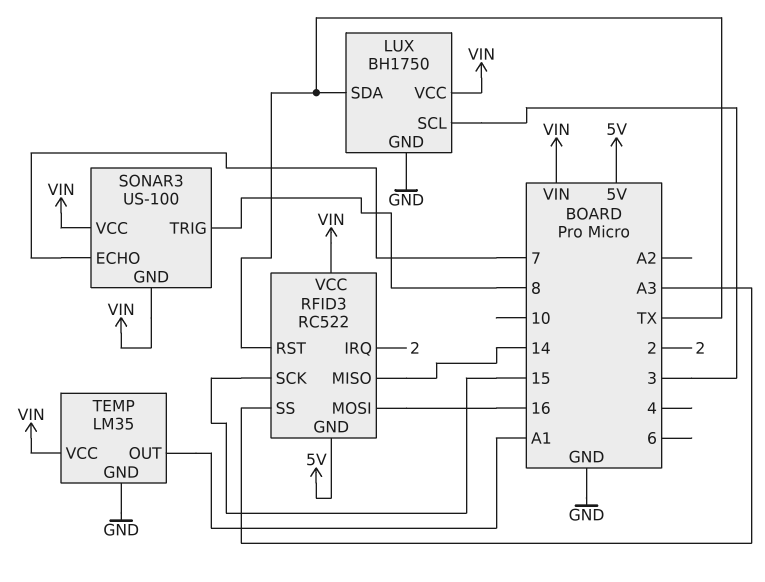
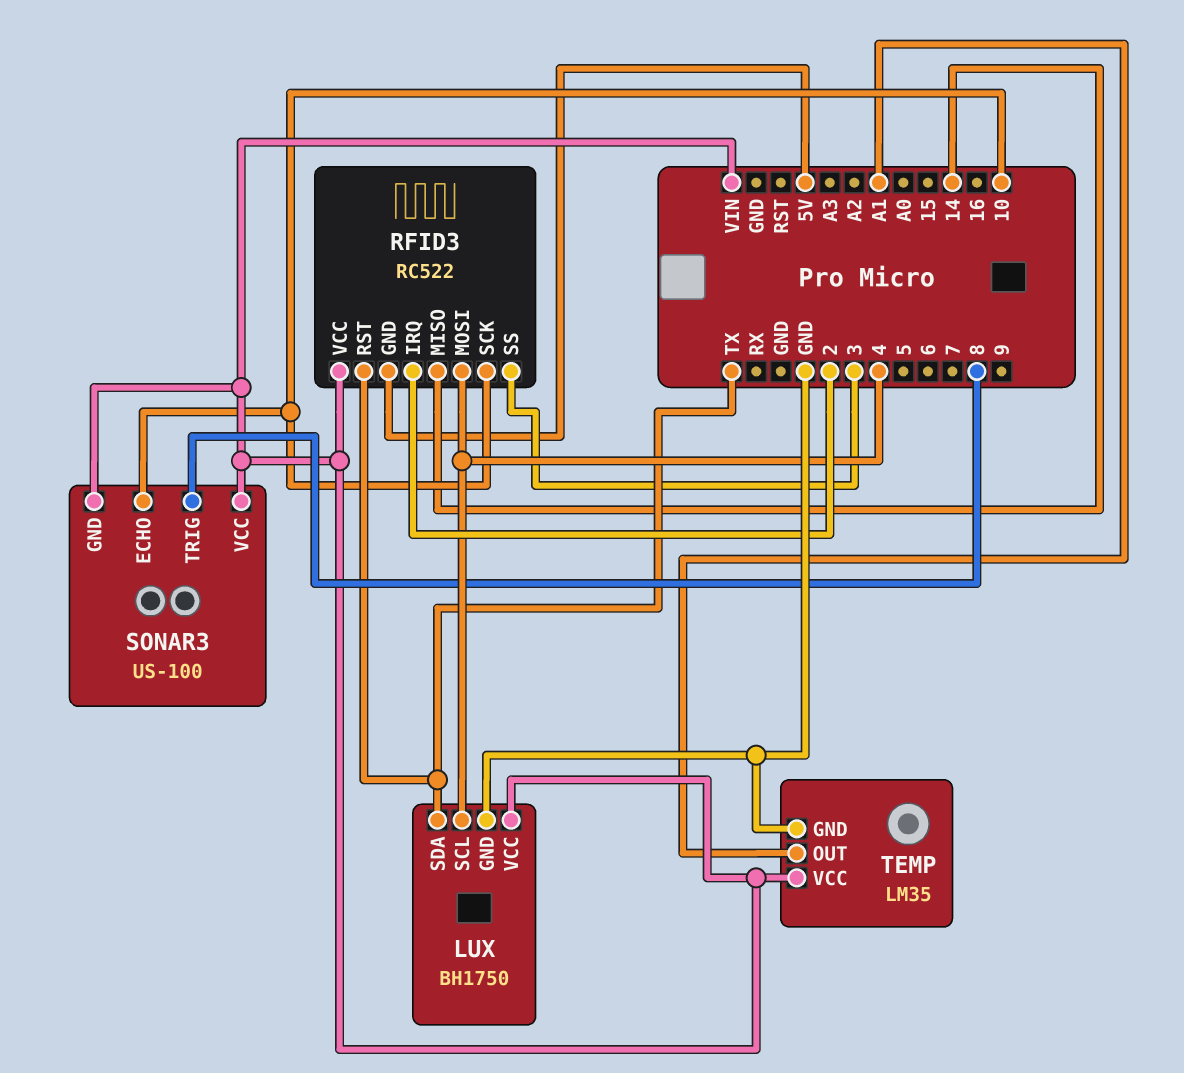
LUX pin SCL: 3 -> 4
RFID3 pin MOSI: 16 -> 4
RFID3 pin SCK: 15 -> 10
RFID3 pin SS: A3 -> 3
SONAR3 pin ECHO: 7 -> 10

